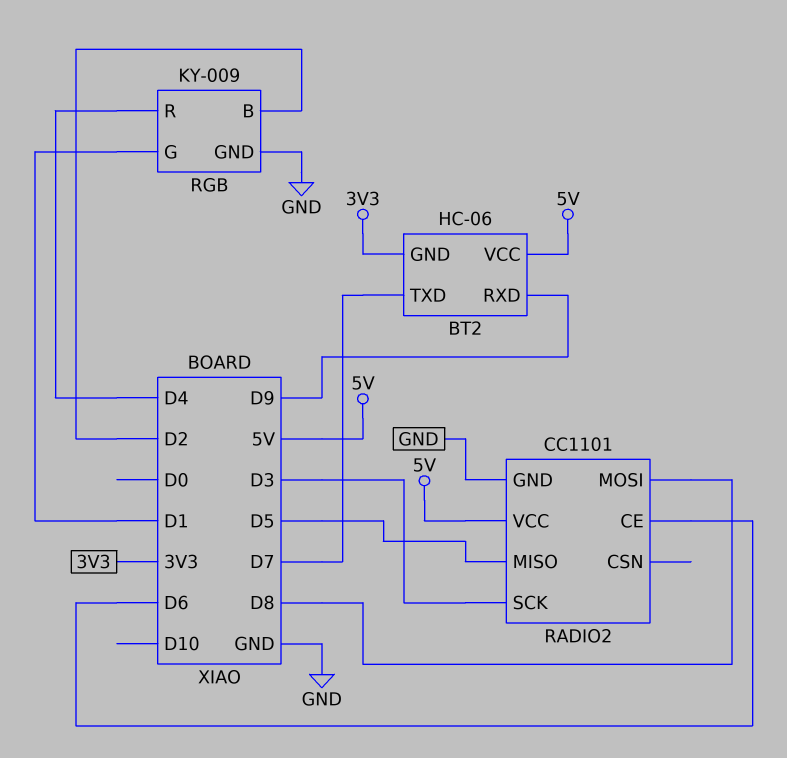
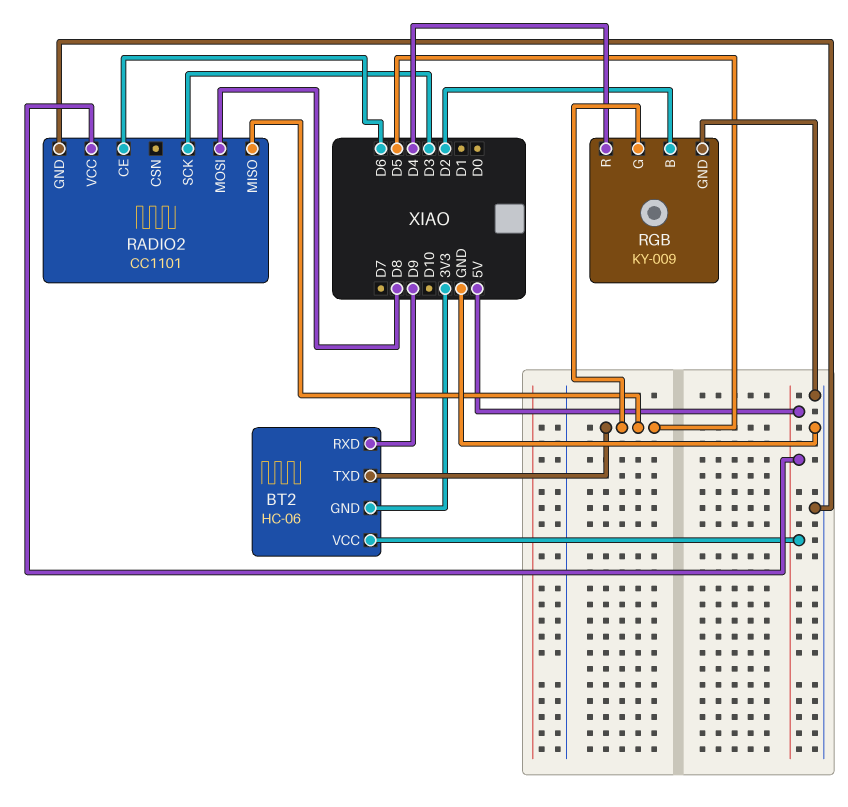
BT2 pin TXD: D7 -> D5
RGB pin G: D1 -> D5

